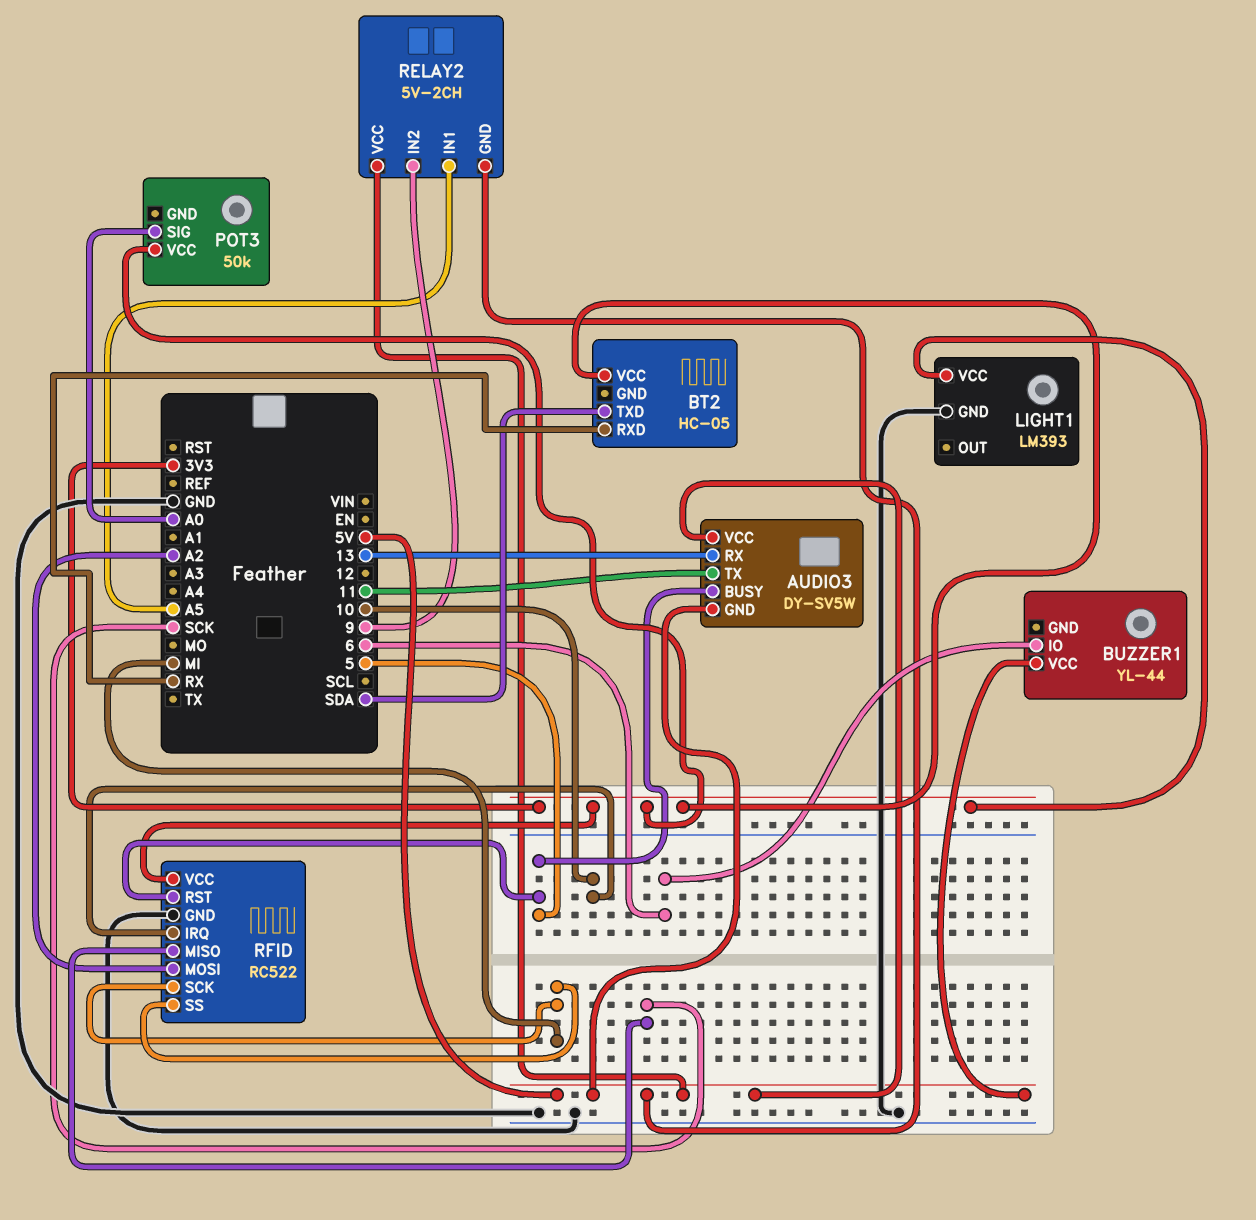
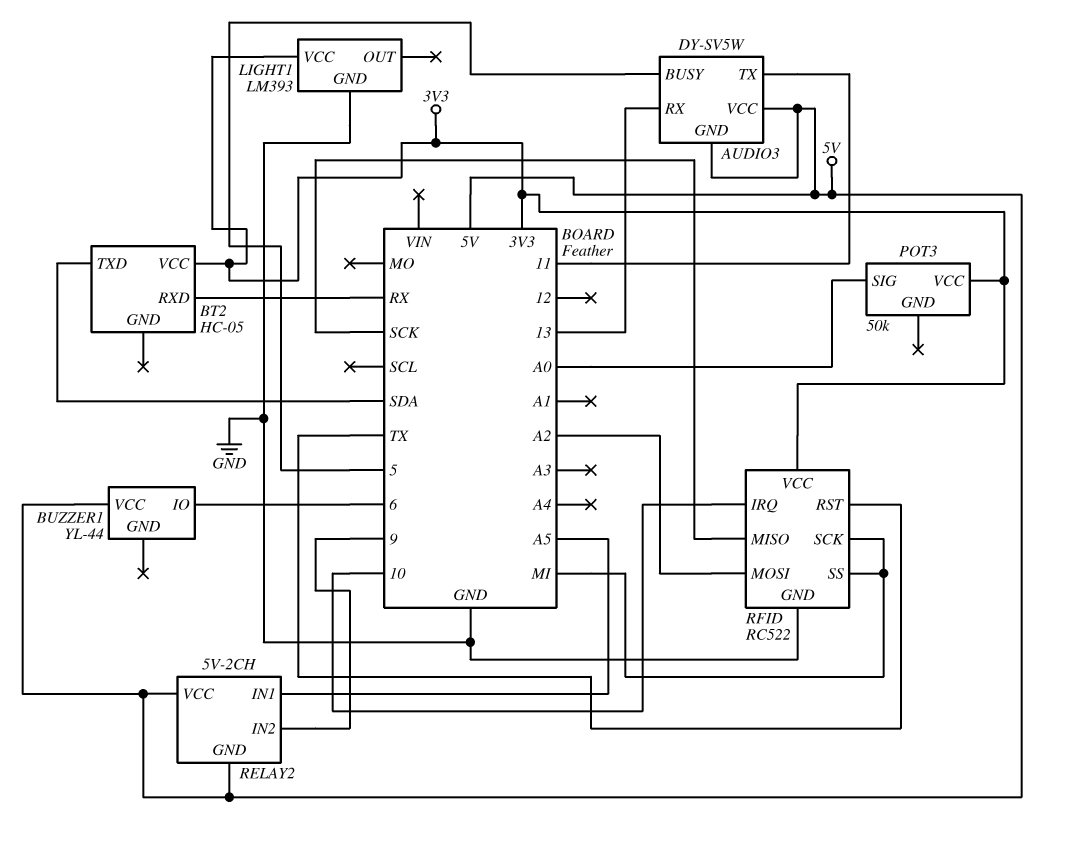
RFID pin RST: 5 -> TX

